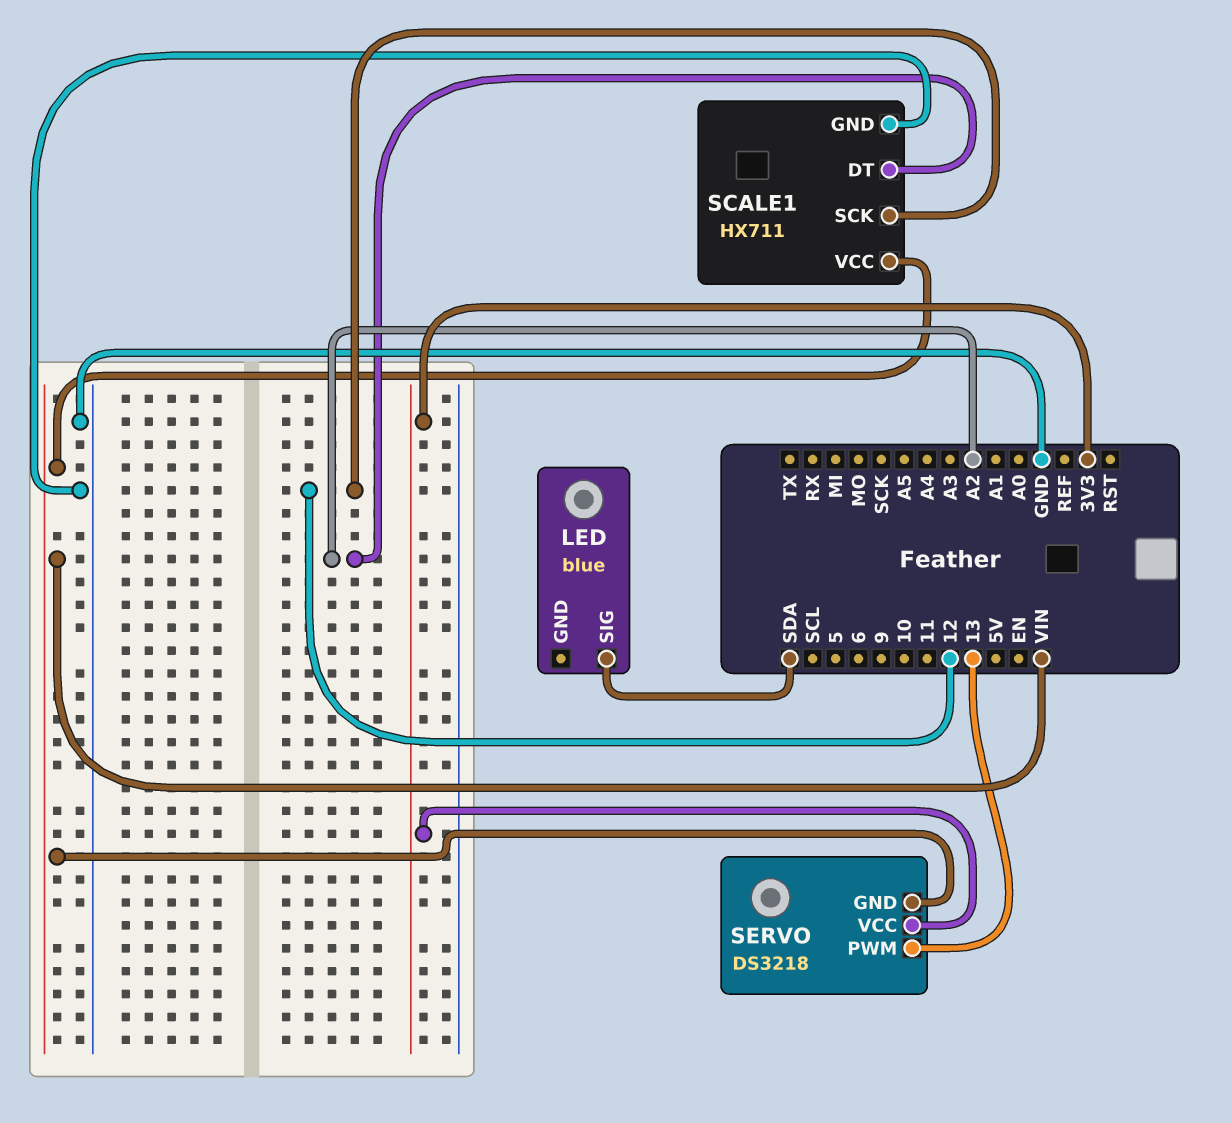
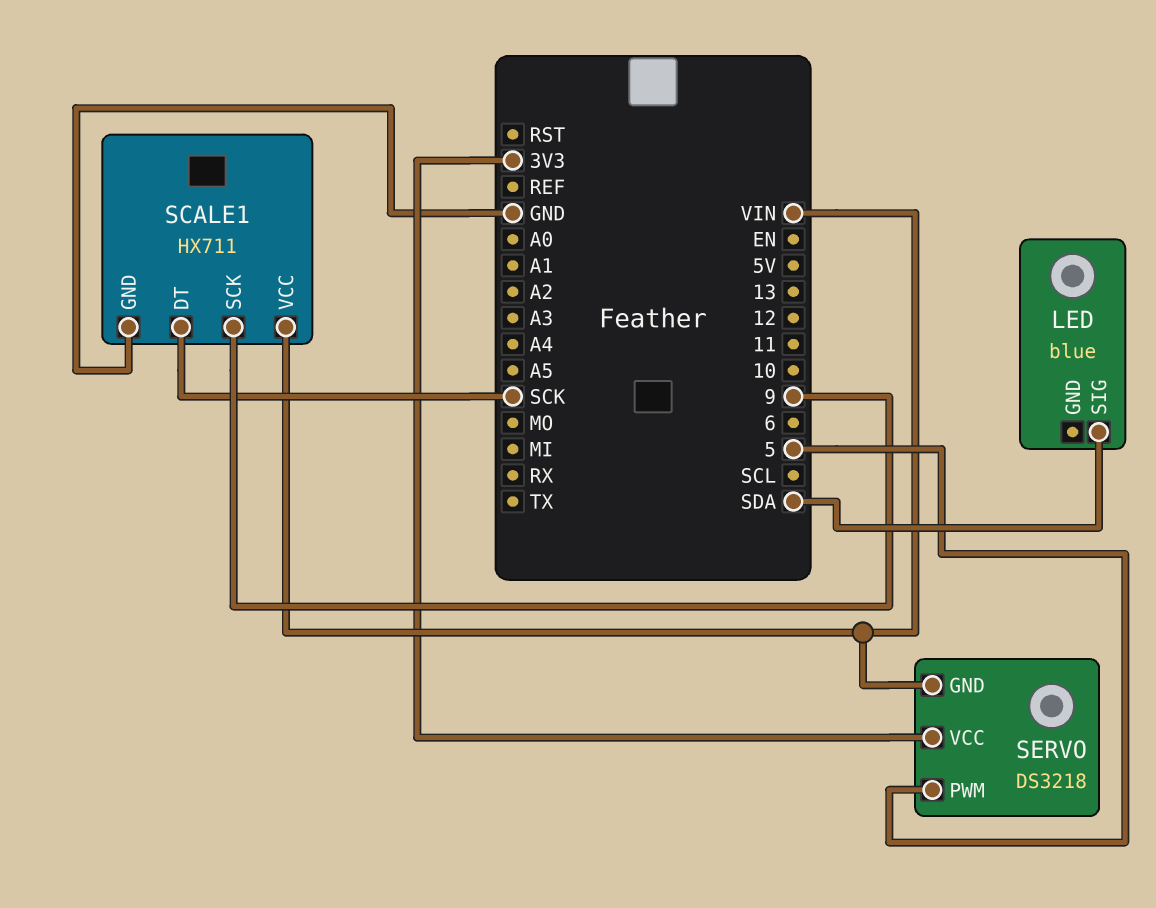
SCALE1 pin DT: A2 -> SCK
SCALE1 pin SCK: 12 -> 9
SERVO pin PWM: 13 -> 5

